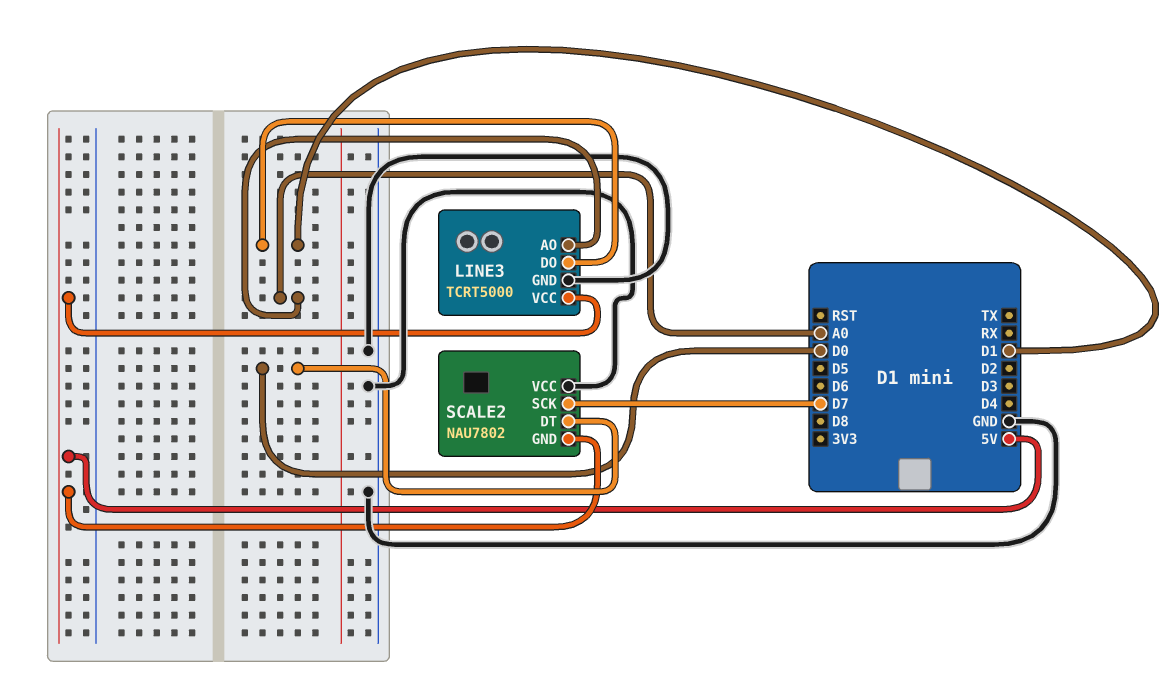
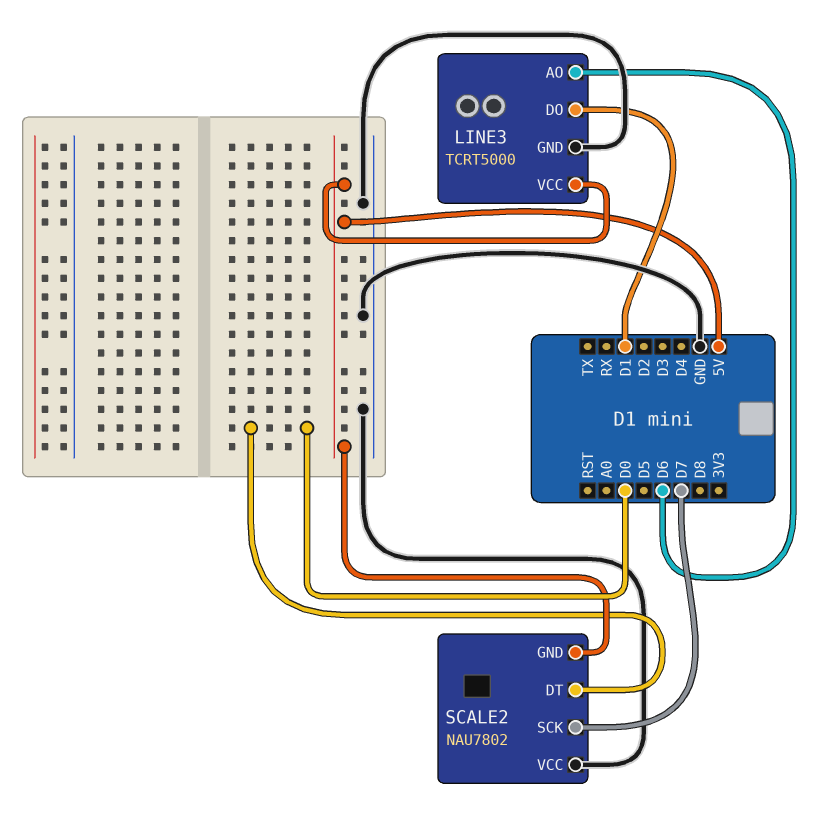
LINE3 pin AO: A0 -> D6

